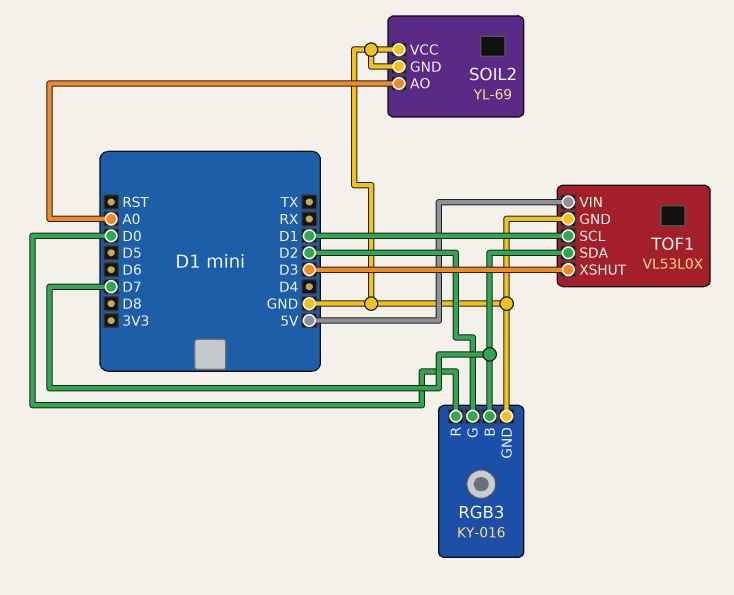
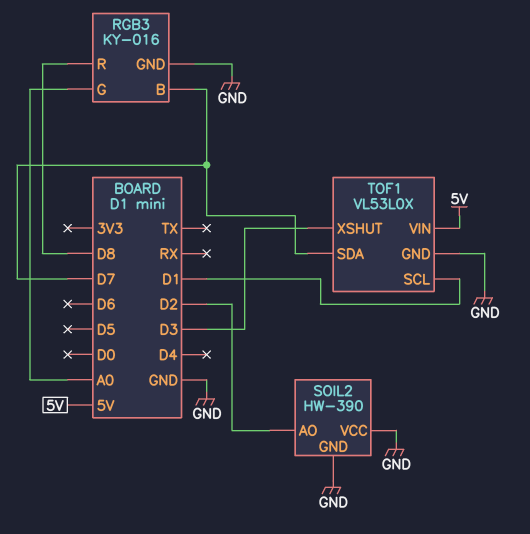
RGB3 pin G: D2 -> A0
RGB3 pin R: D0 -> D8
SOIL2: YL-69 -> HW-390
SOIL2 pin AO: A0 -> D2

